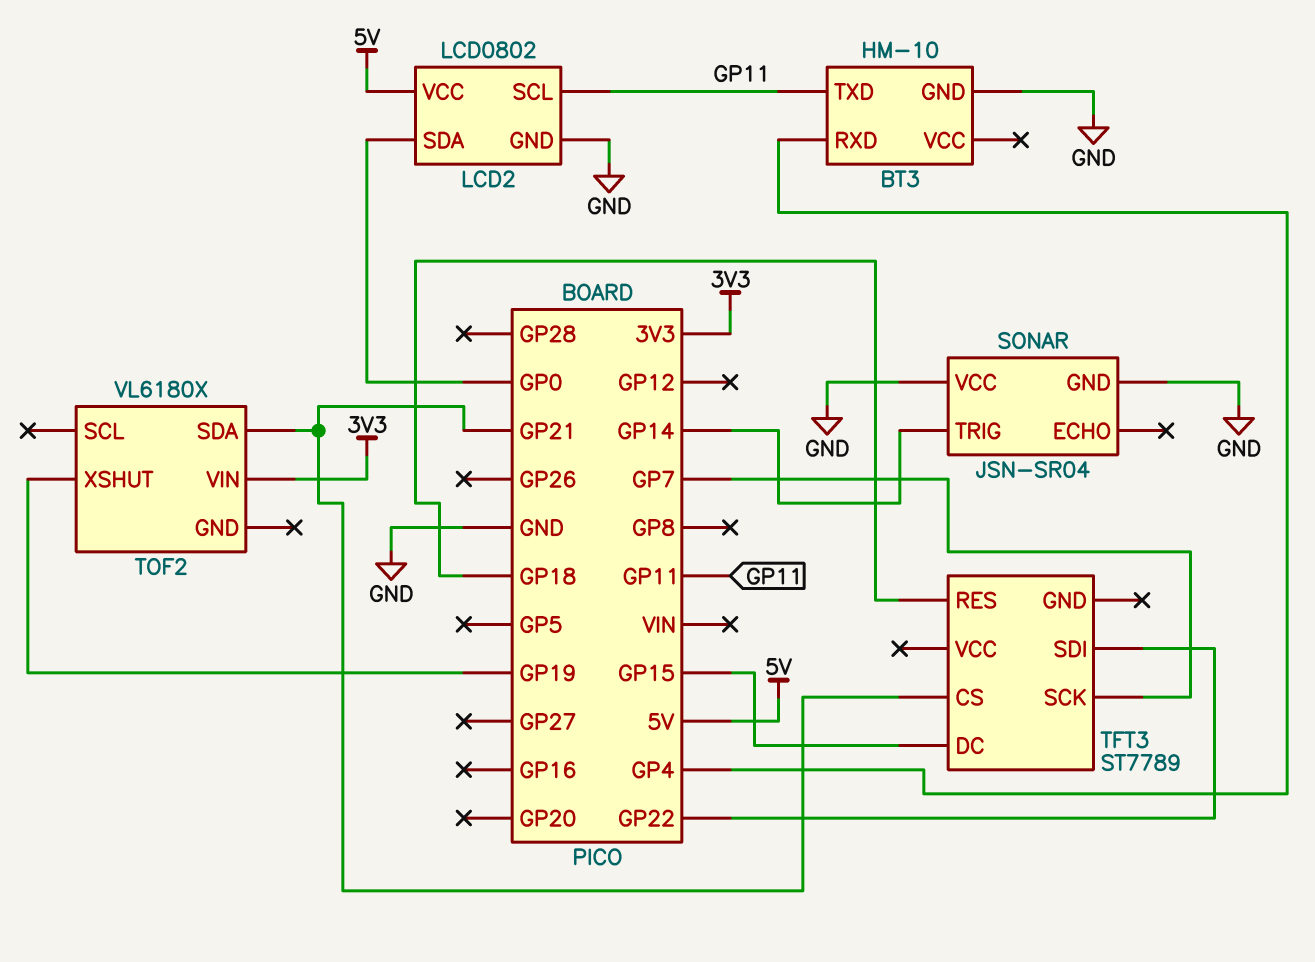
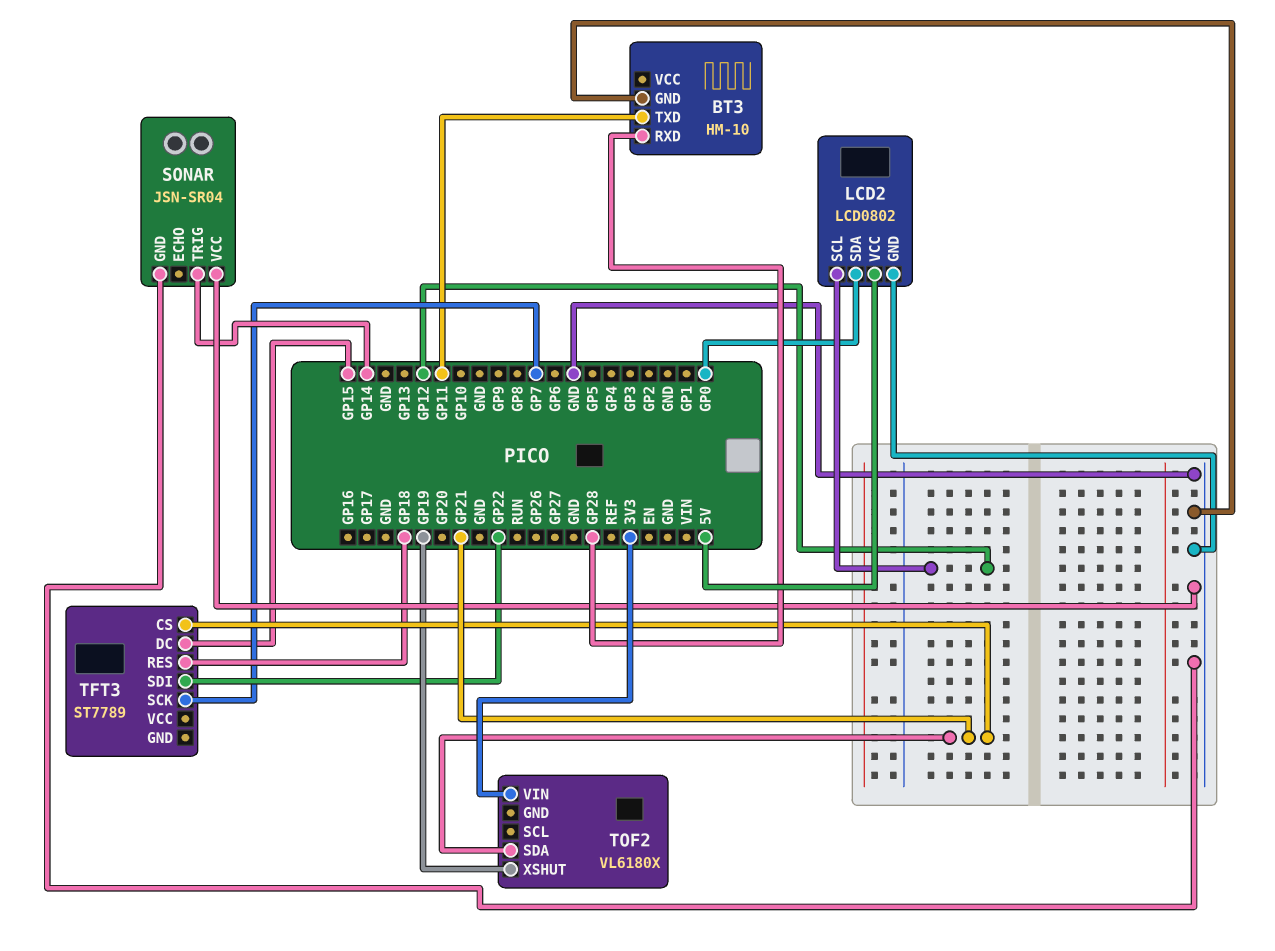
BT3 pin RXD: GP4 -> GP28
LCD2 pin SCL: GP11 -> GP12

